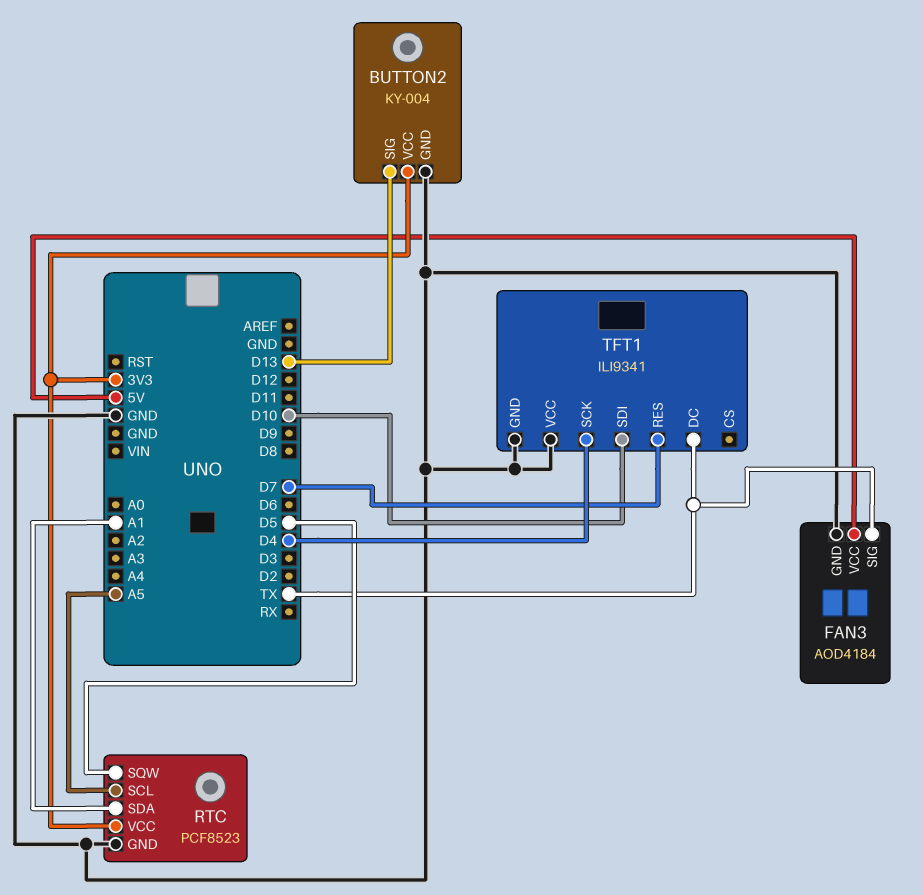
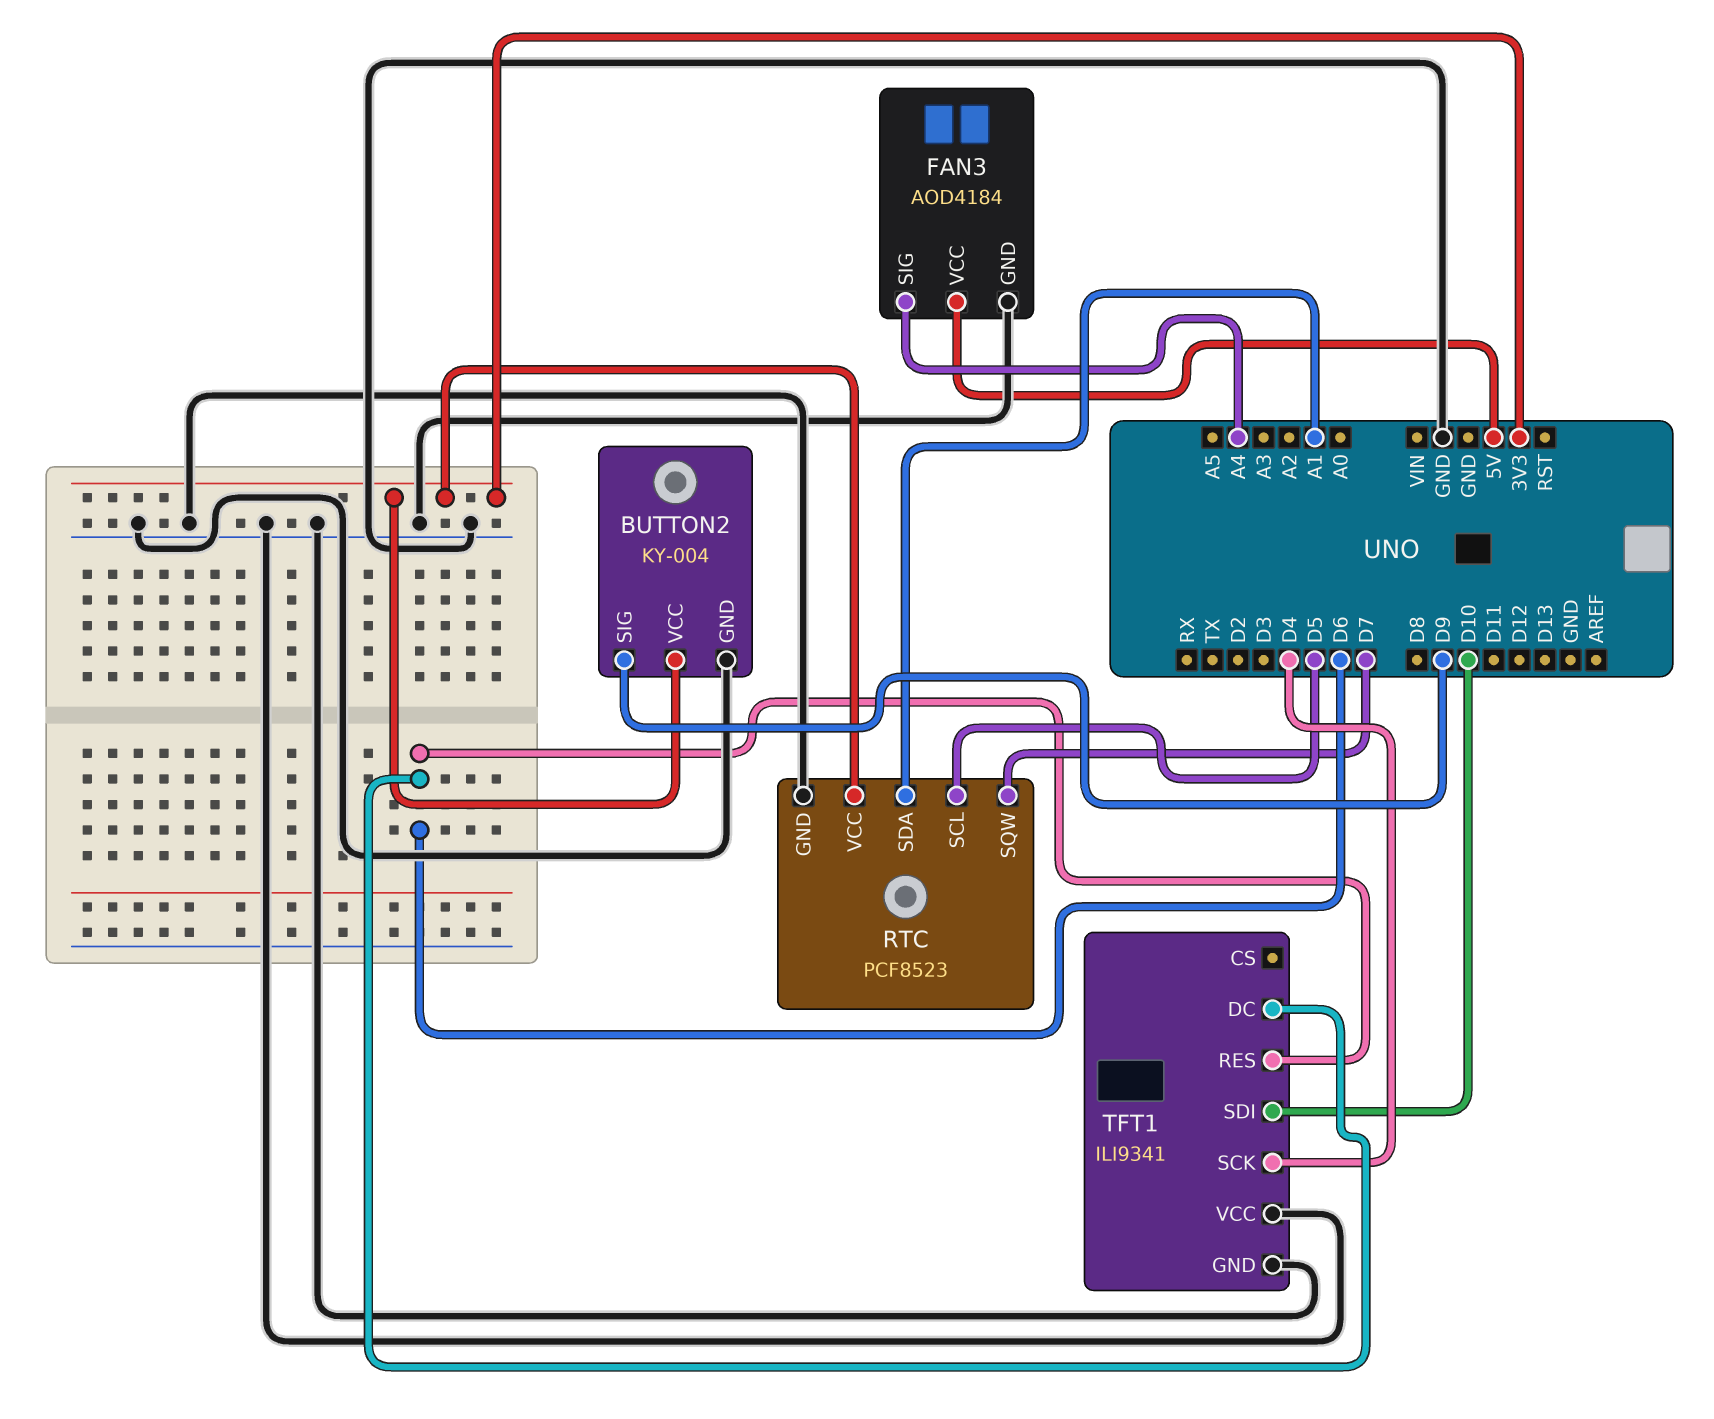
BUTTON2 pin SIG: D13 -> D9
FAN3 pin SIG: TX -> A4
RTC pin SCL: A5 -> D5
RTC pin SQW: D5 -> D7
TFT1 pin DC: TX -> D6
TFT1 pin RES: D7 -> D6

